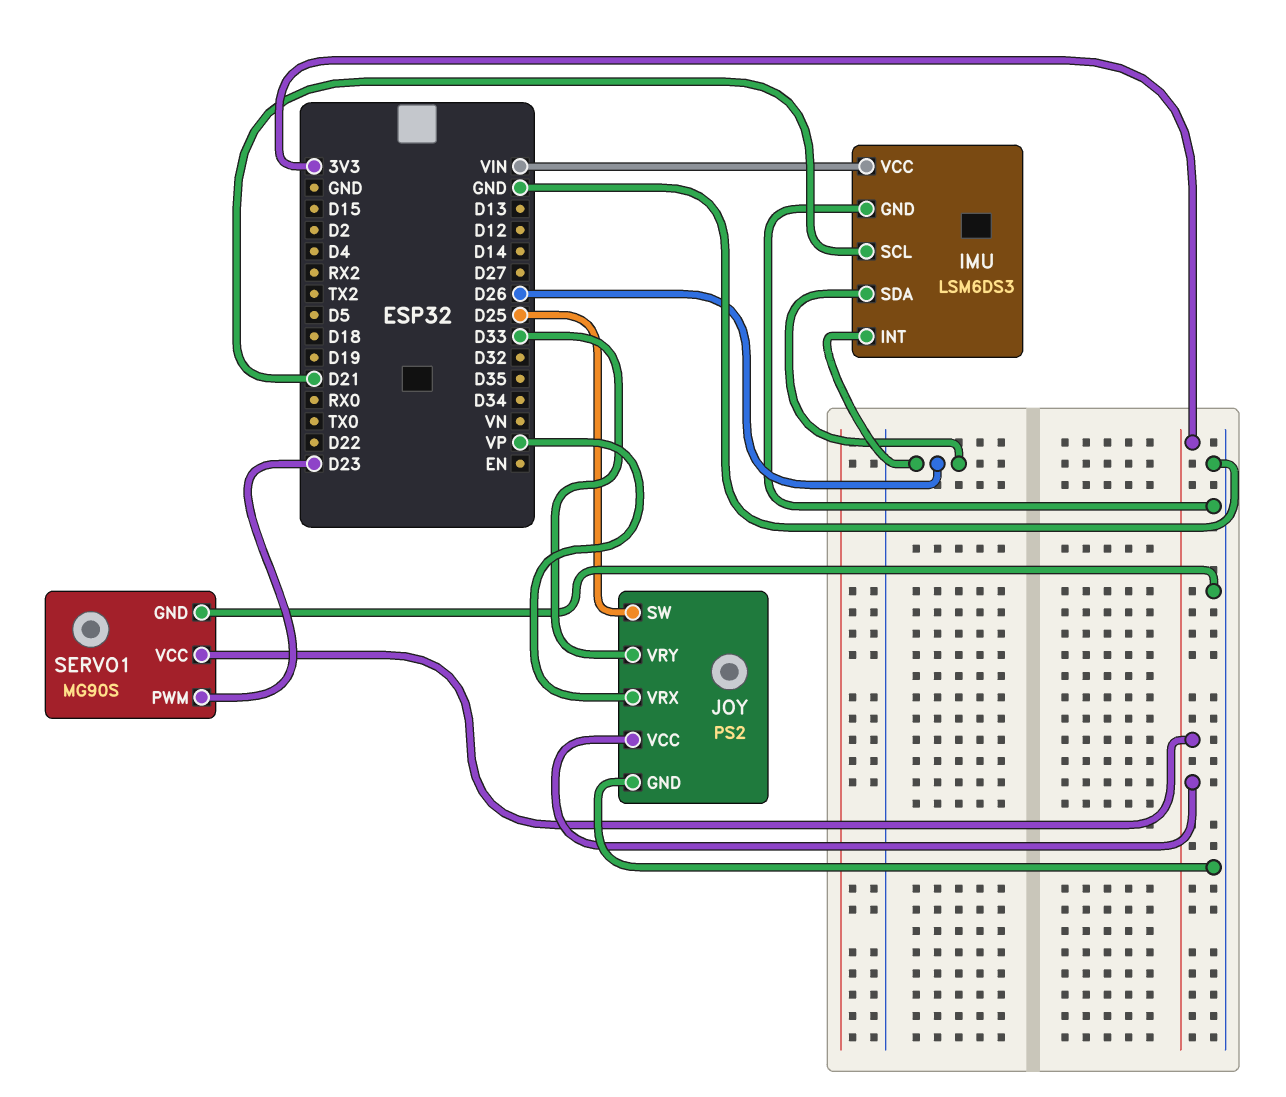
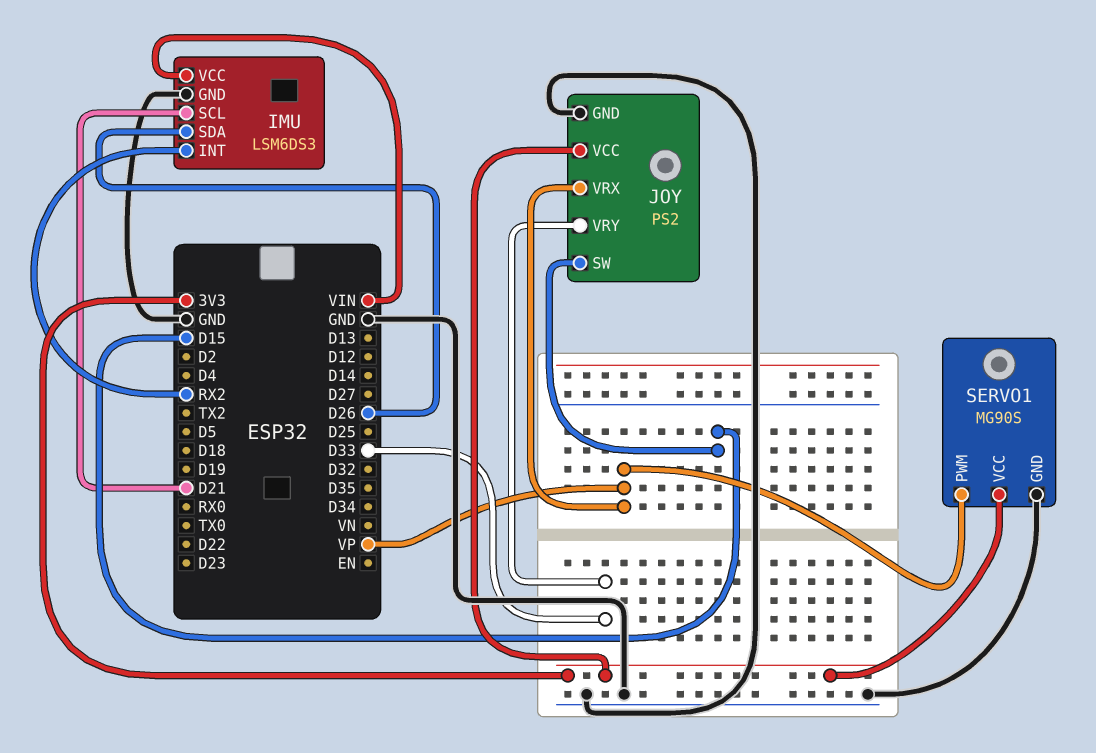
IMU pin INT: D26 -> RX2
JOY pin SW: D25 -> D15
SERVO1 pin PWM: D23 -> VP

